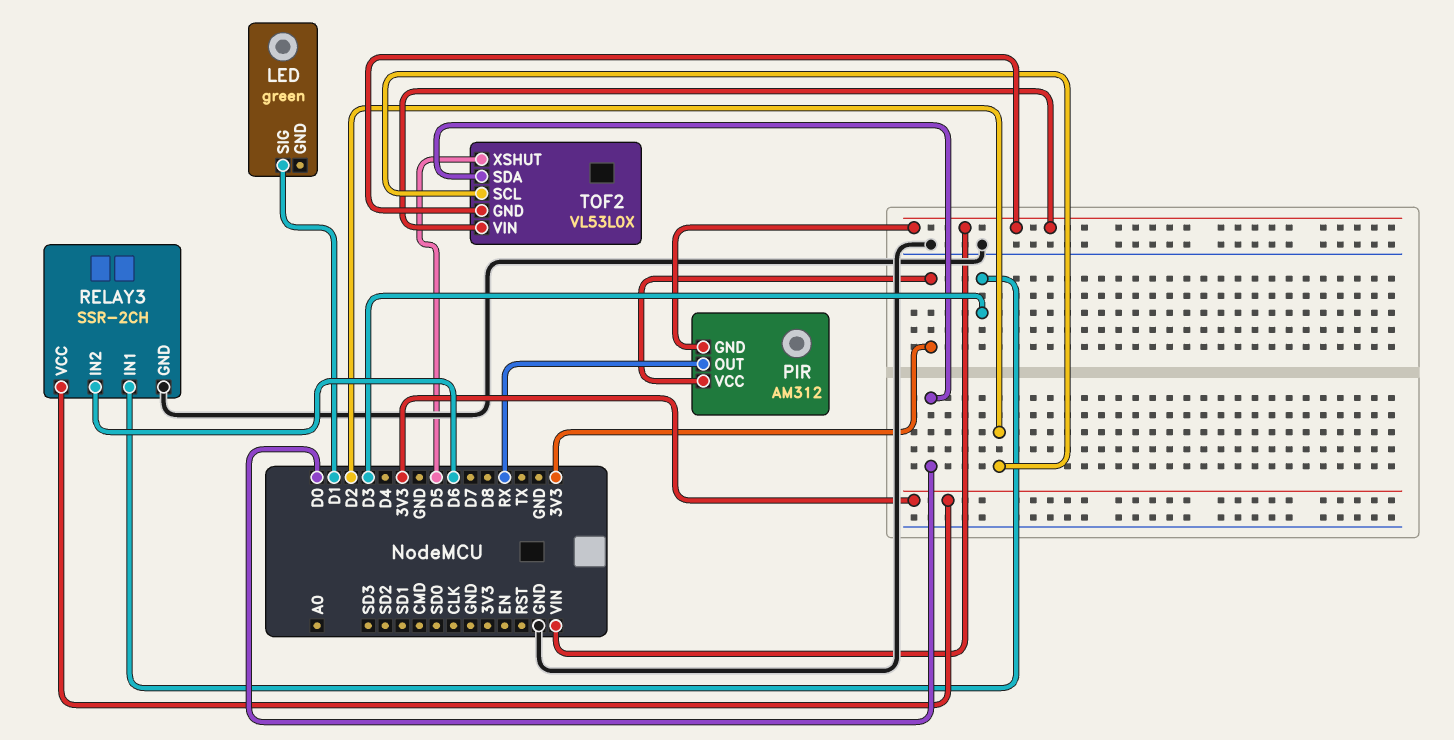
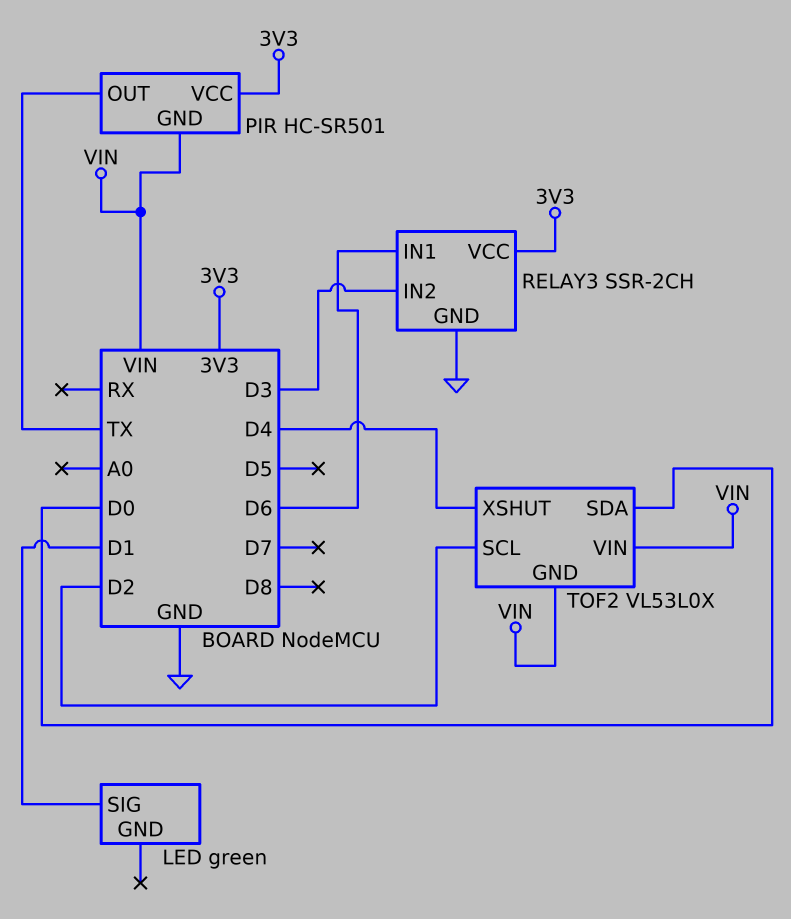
PIR: AM312 -> HC-SR501
PIR pin OUT: RX -> TX
RELAY3 pin IN1: D3 -> D6
RELAY3 pin IN2: D6 -> D3
TOF2 pin XSHUT: D5 -> D4

